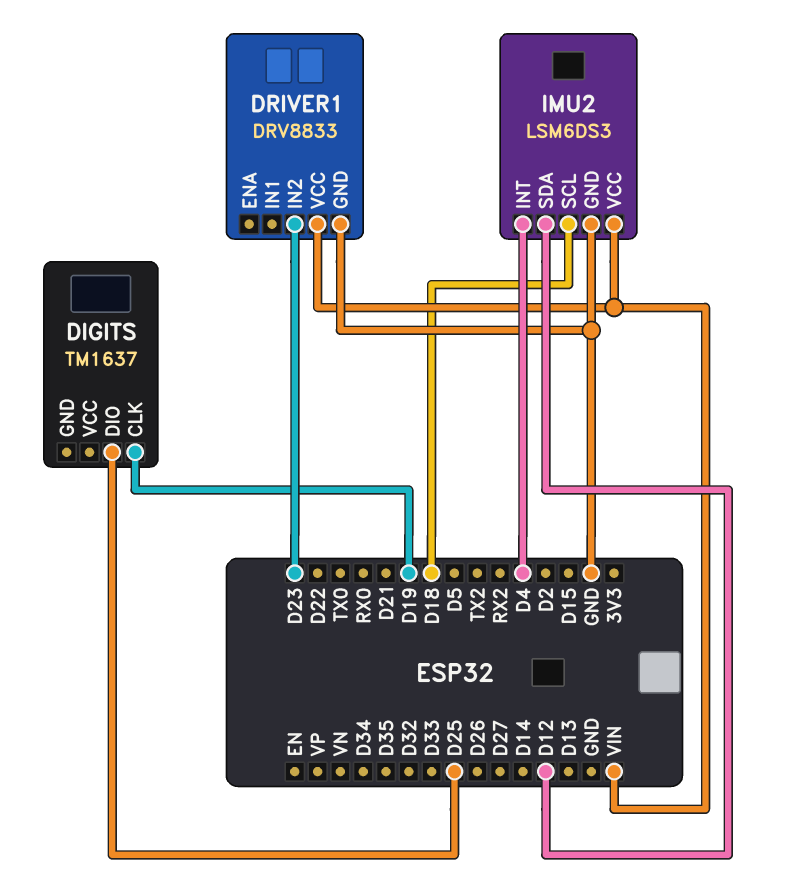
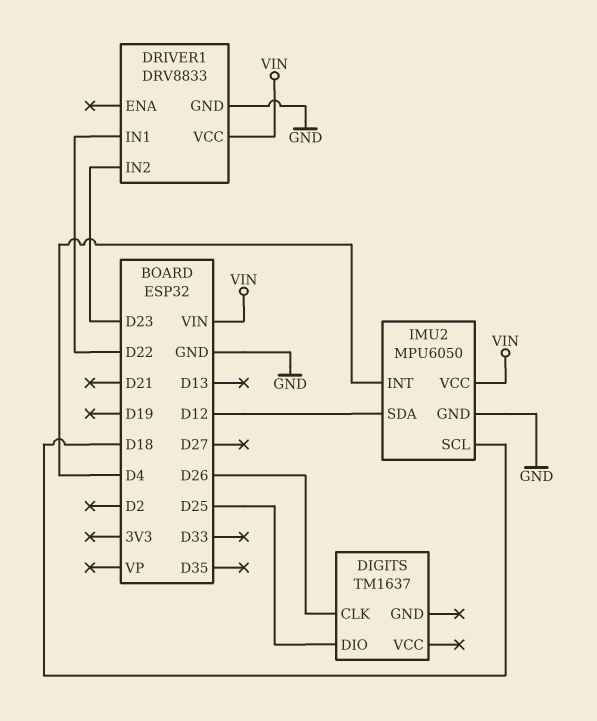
DIGITS pin CLK: D19 -> D26
DRIVER1 pin IN1: none -> D22
IMU2: LSM6DS3 -> MPU6050

